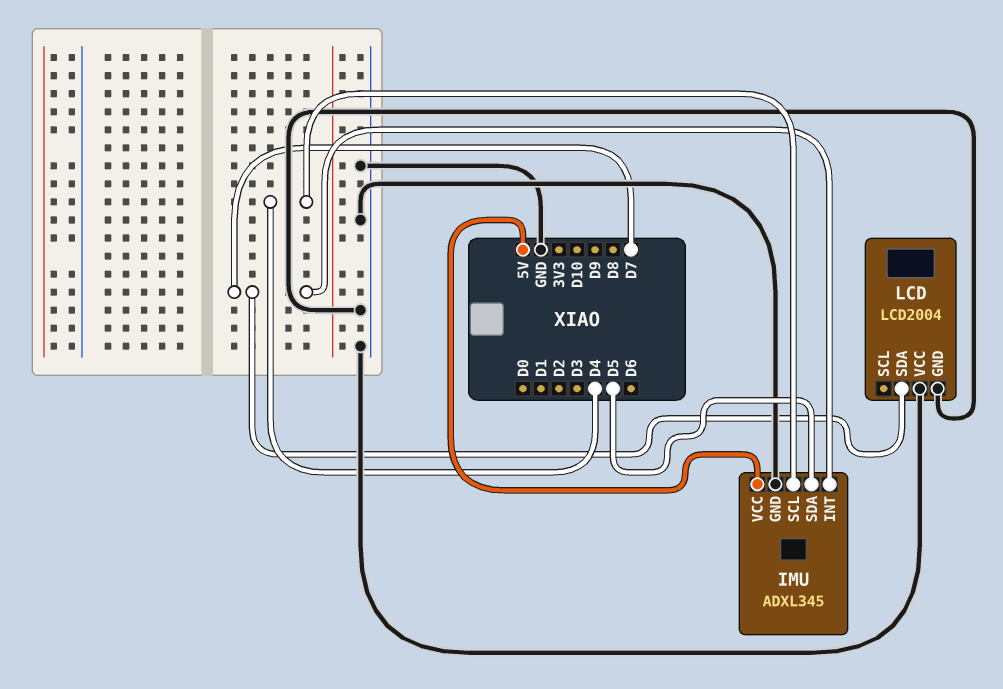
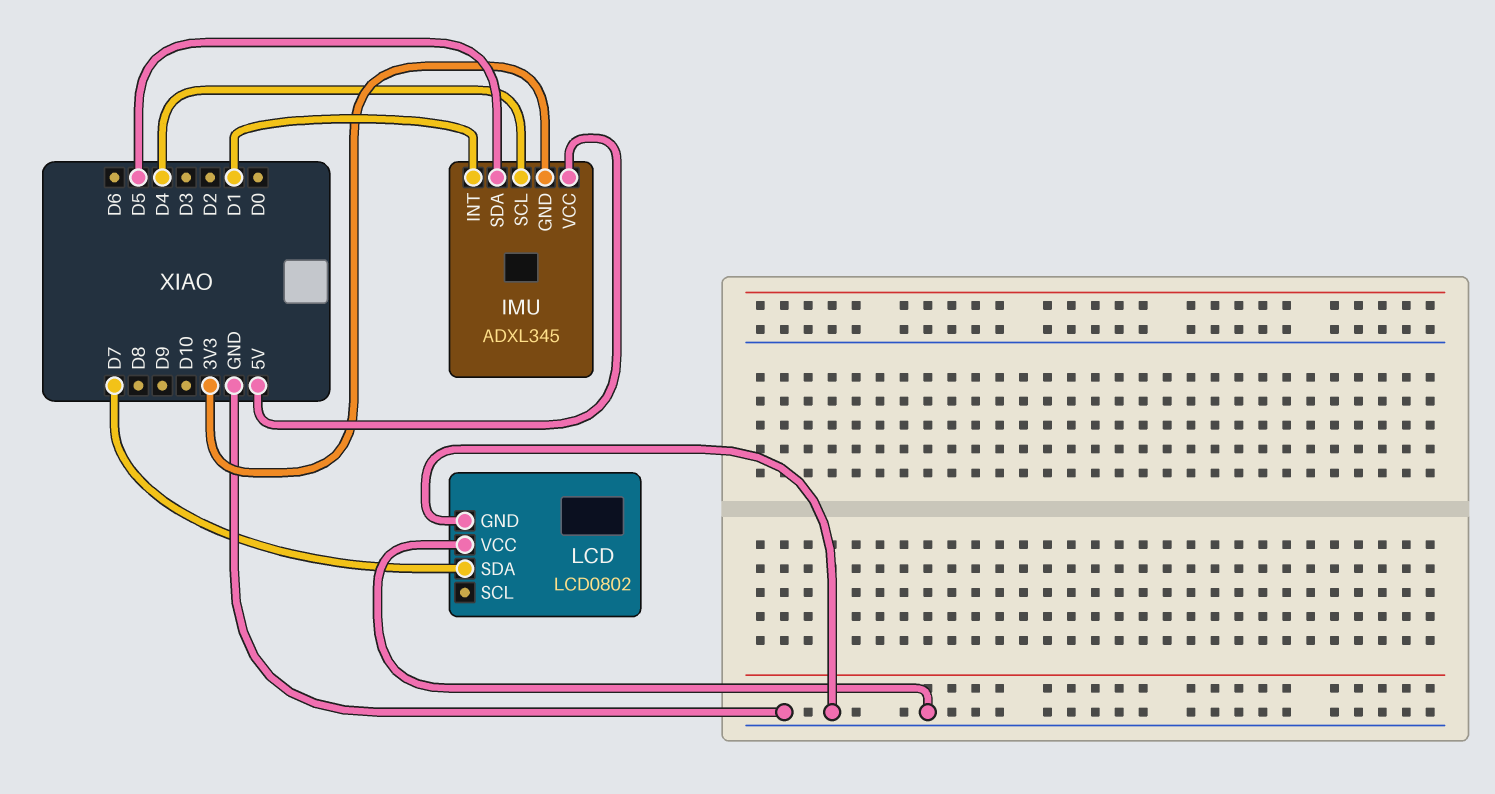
IMU pin GND: GND -> 3V3
IMU pin INT: D7 -> D1
LCD: LCD2004 -> LCD0802

